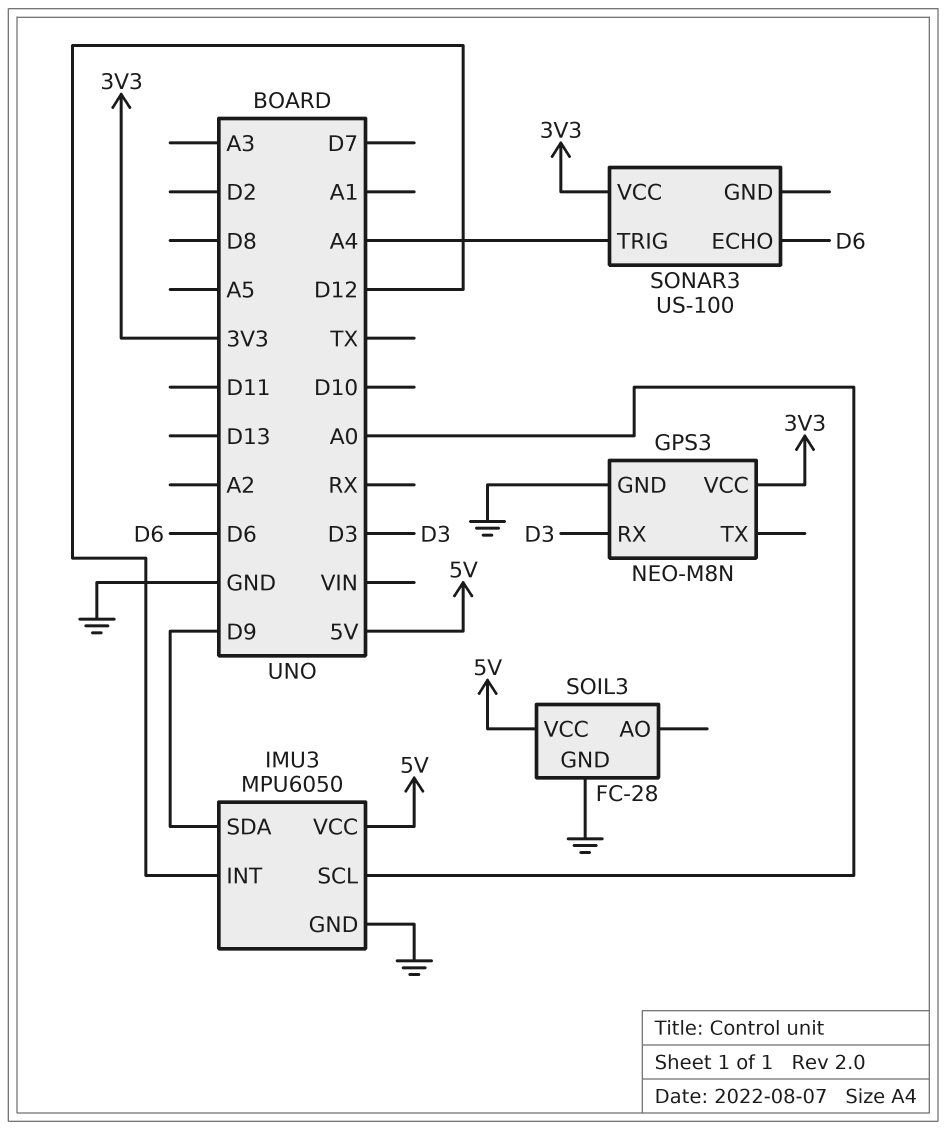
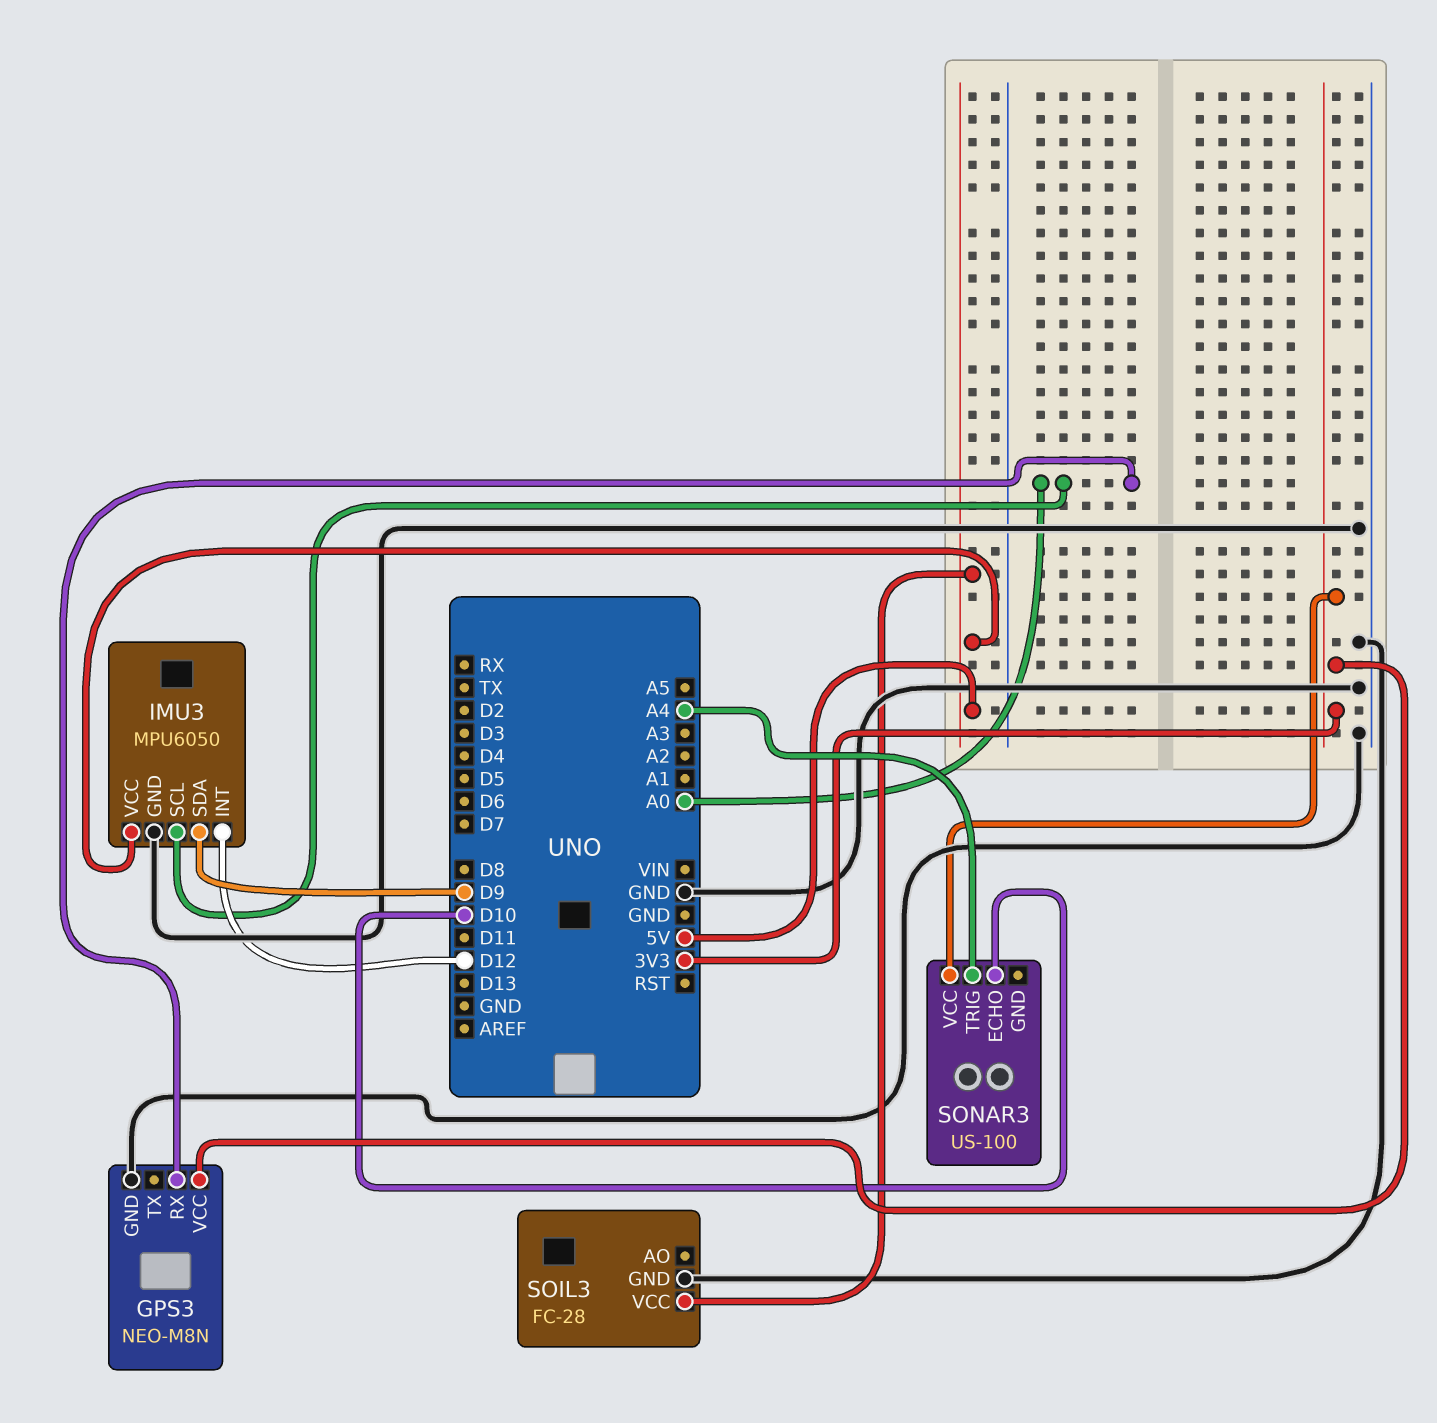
GPS3 pin RX: D3 -> A0
SONAR3 pin ECHO: D6 -> D10

